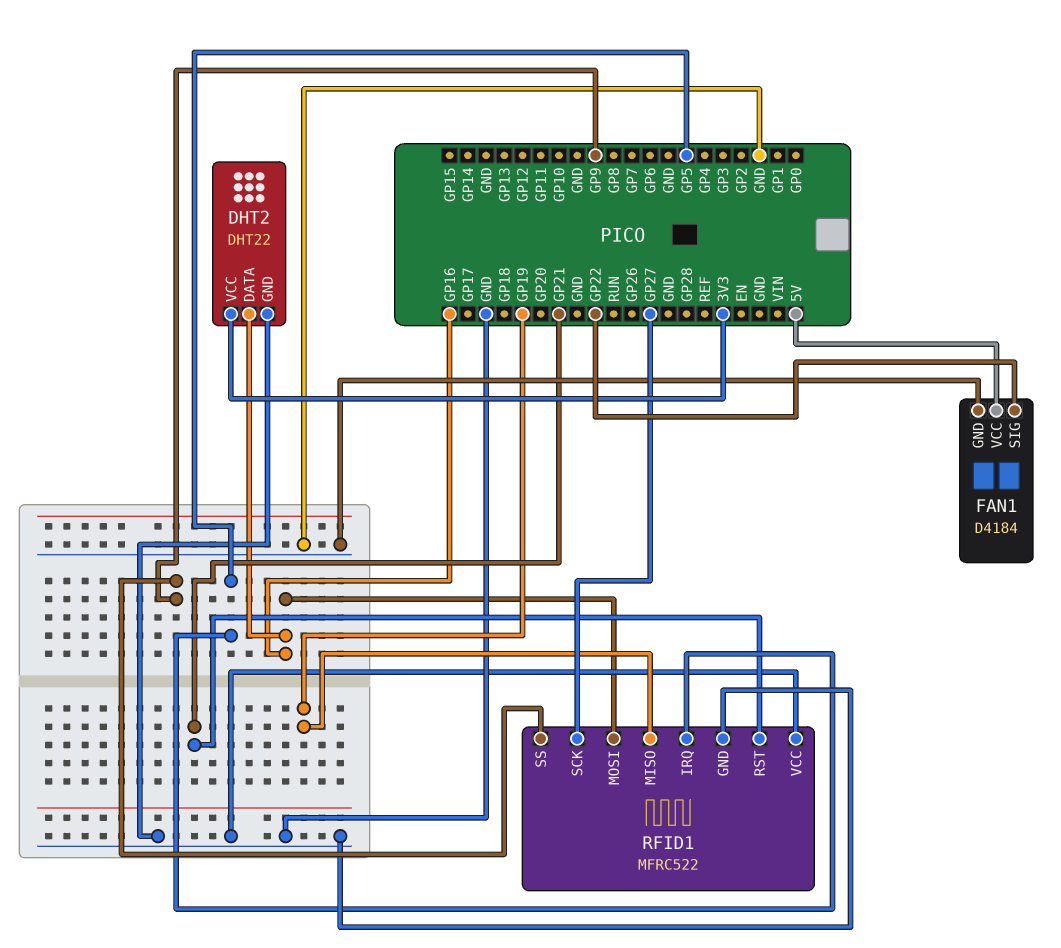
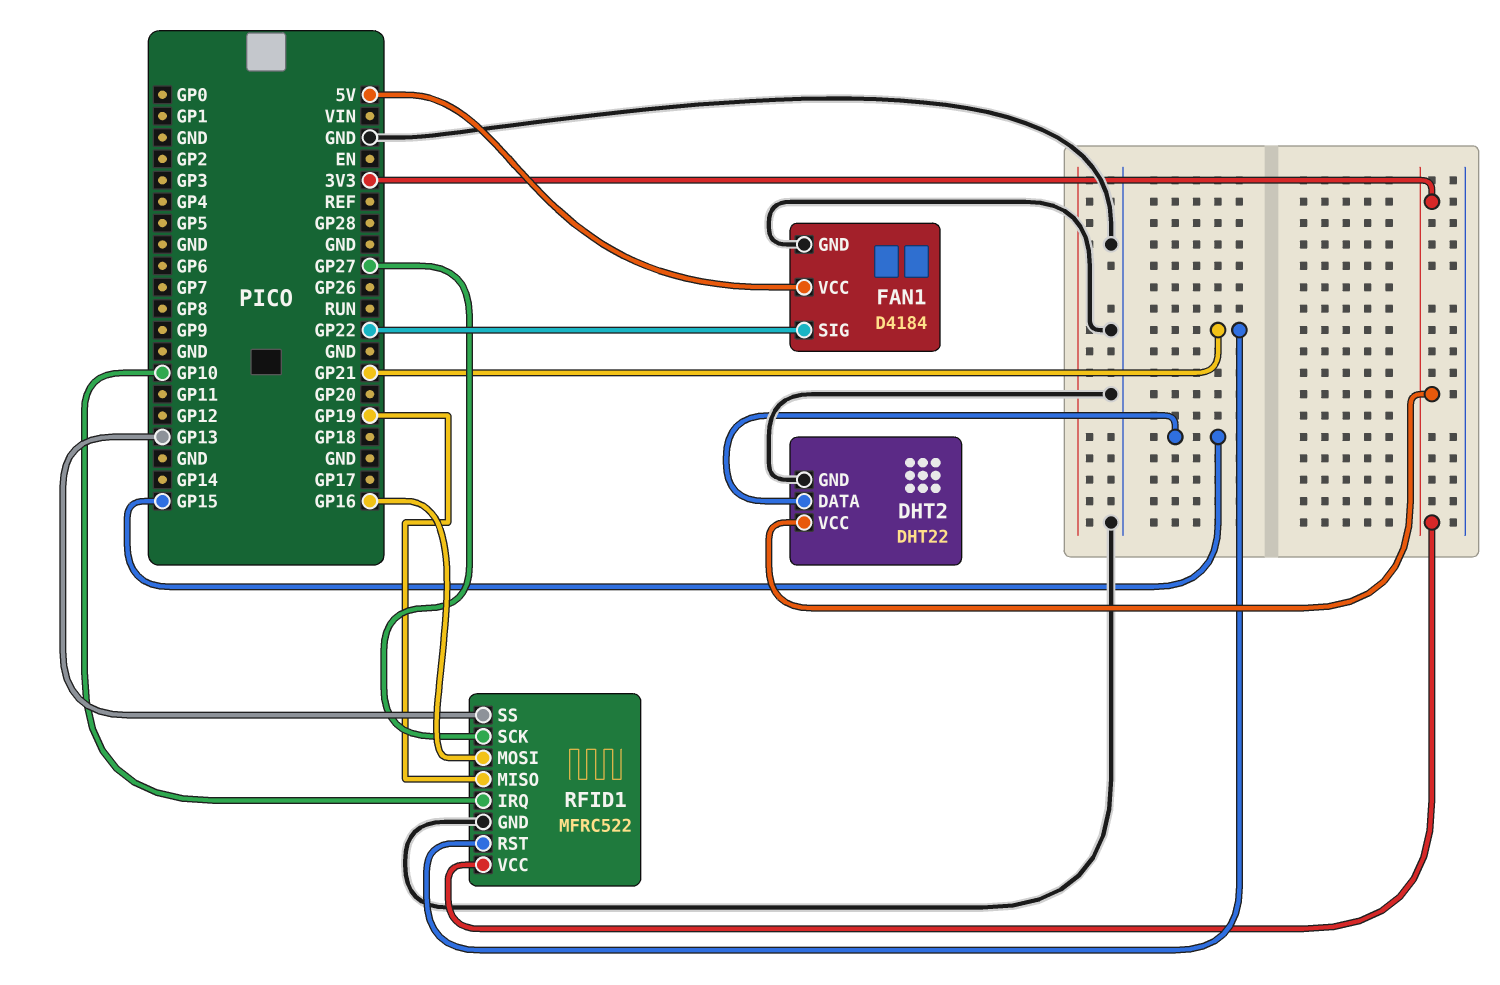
DHT2 pin DATA: GP16 -> GP15
RFID1 pin IRQ: GP5 -> GP10
RFID1 pin SS: GP9 -> GP13
RFID1 pin VCC: GND -> 3V3

